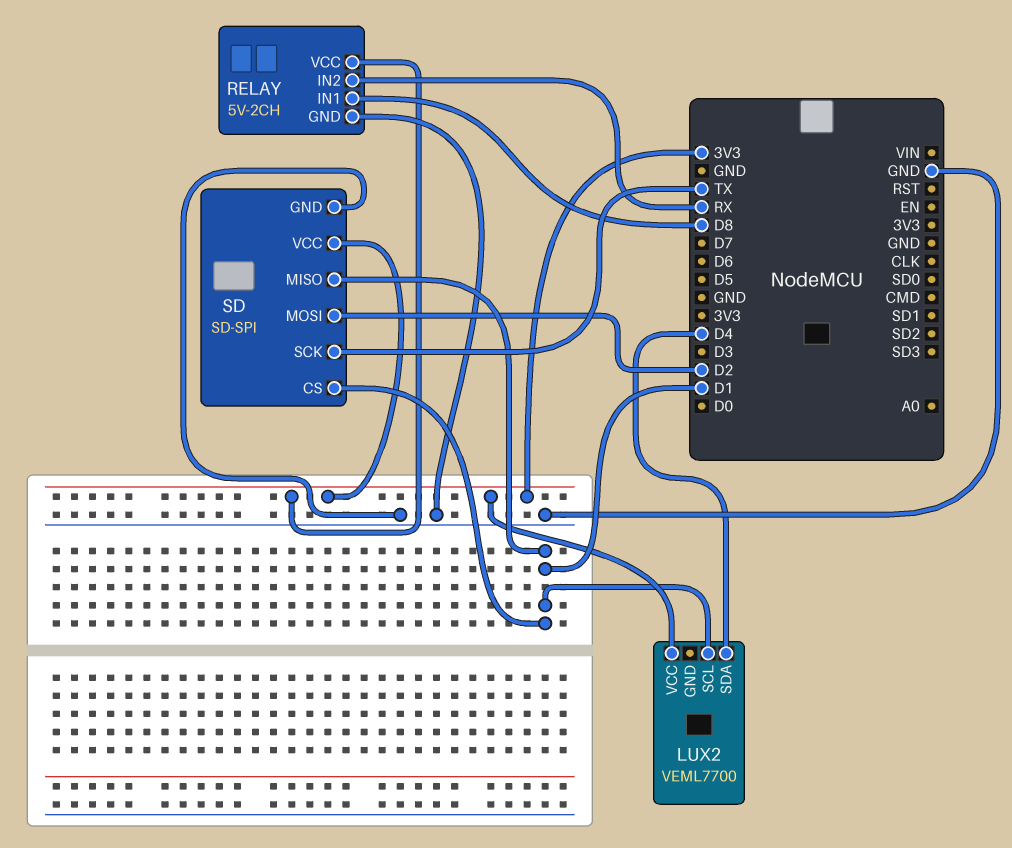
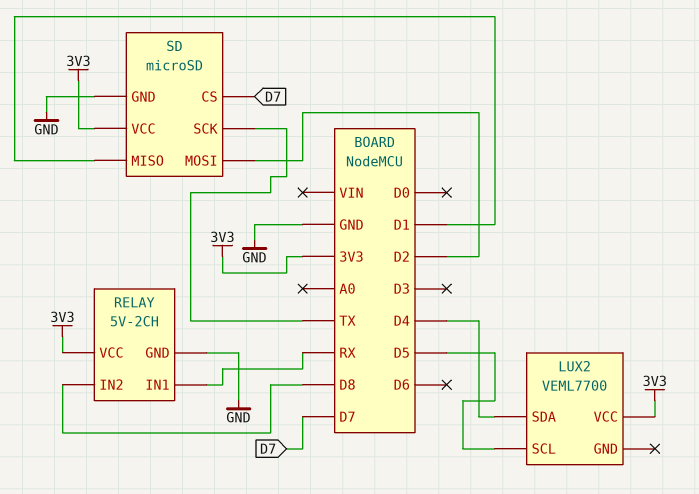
LUX2 pin SCL: D1 -> D5
RELAY pin IN1: D8 -> RX
RELAY pin IN2: RX -> D8
SD: SD-SPI -> microSD
SD pin CS: D1 -> D7

